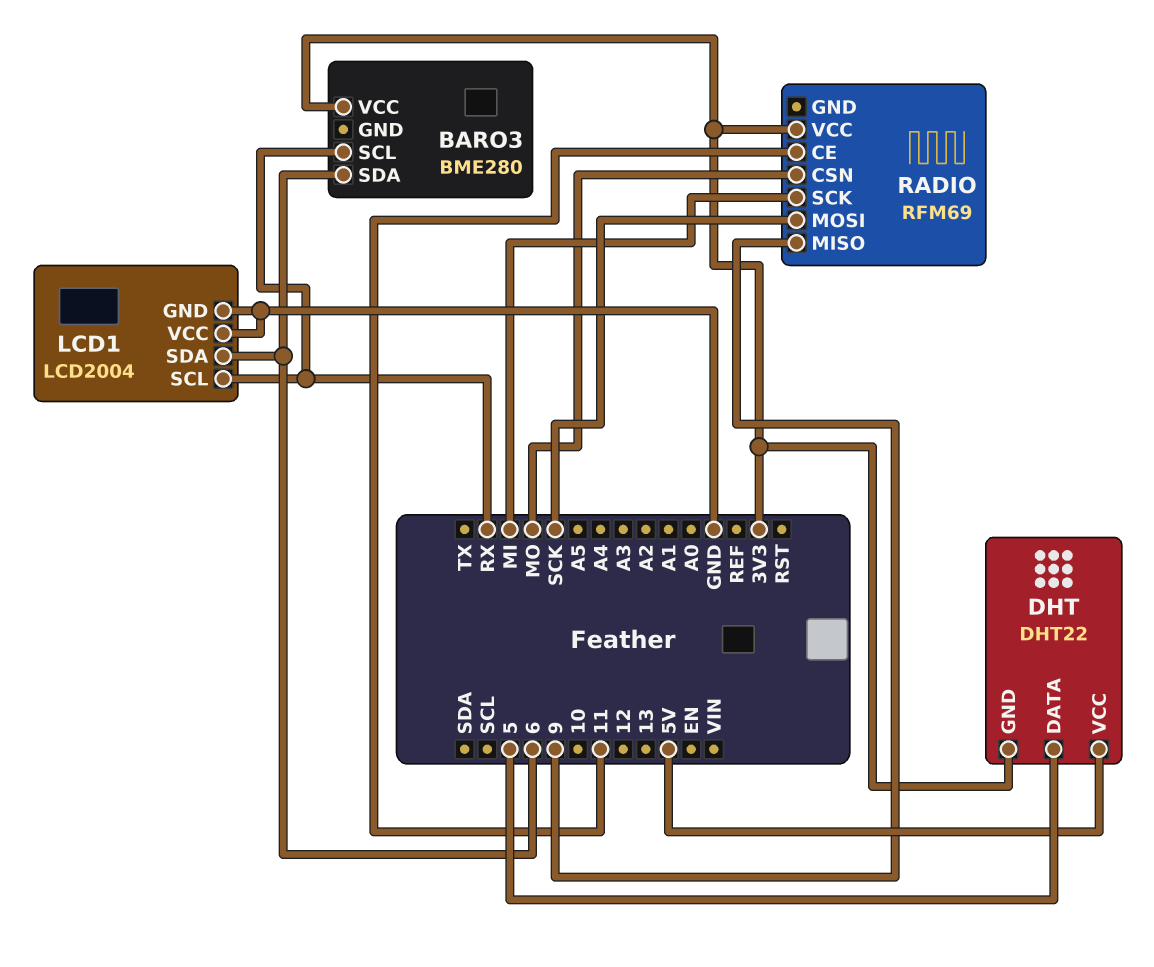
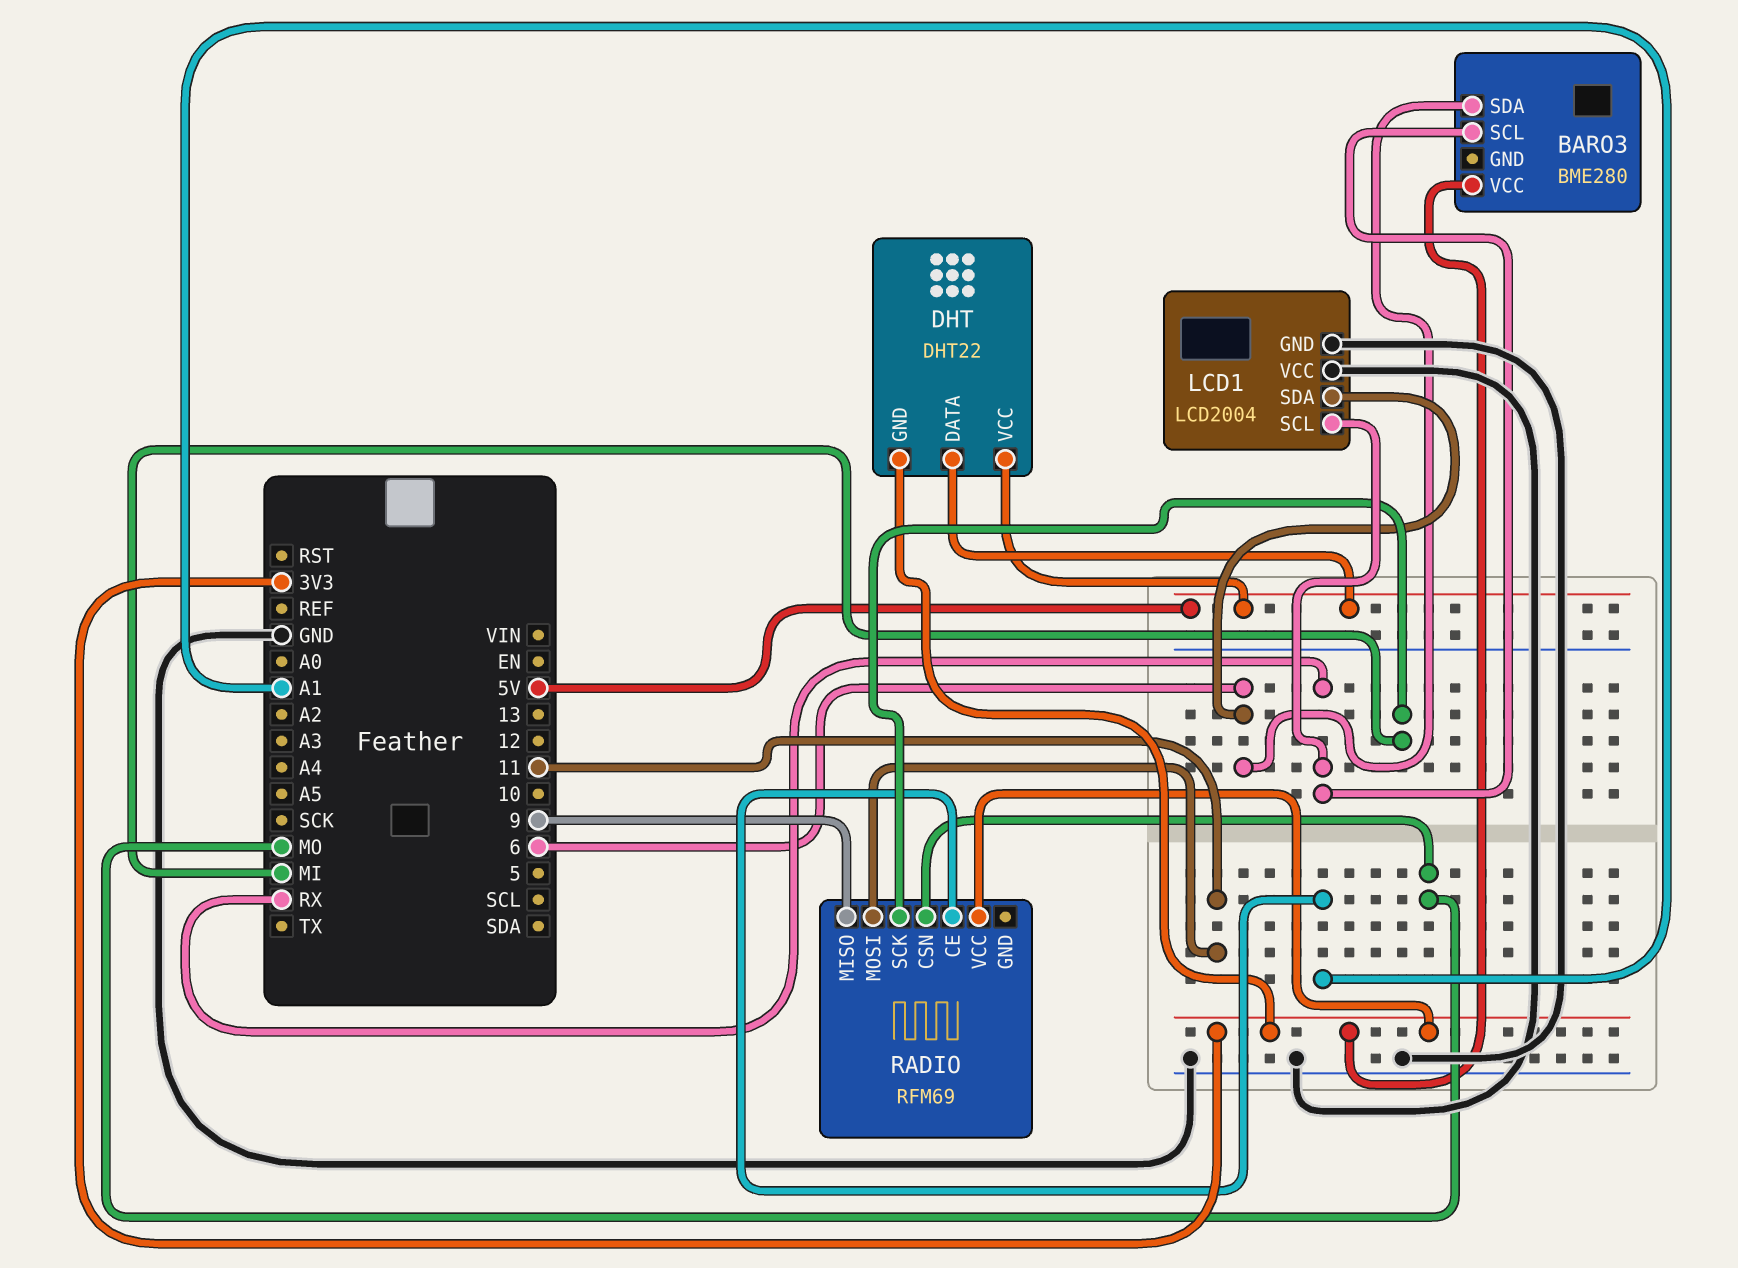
DHT pin DATA: 5 -> 5V
RADIO pin CE: 11 -> A1
RADIO pin MOSI: SCK -> 11

